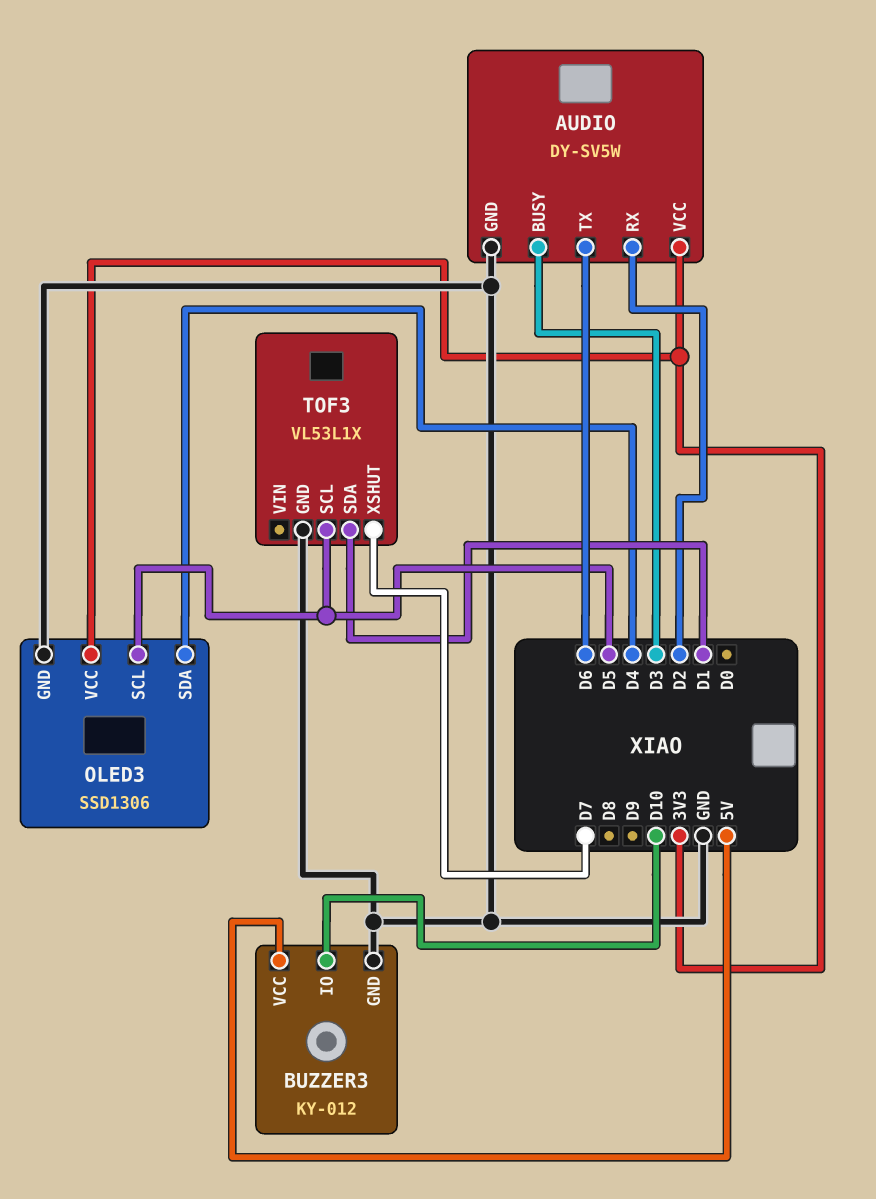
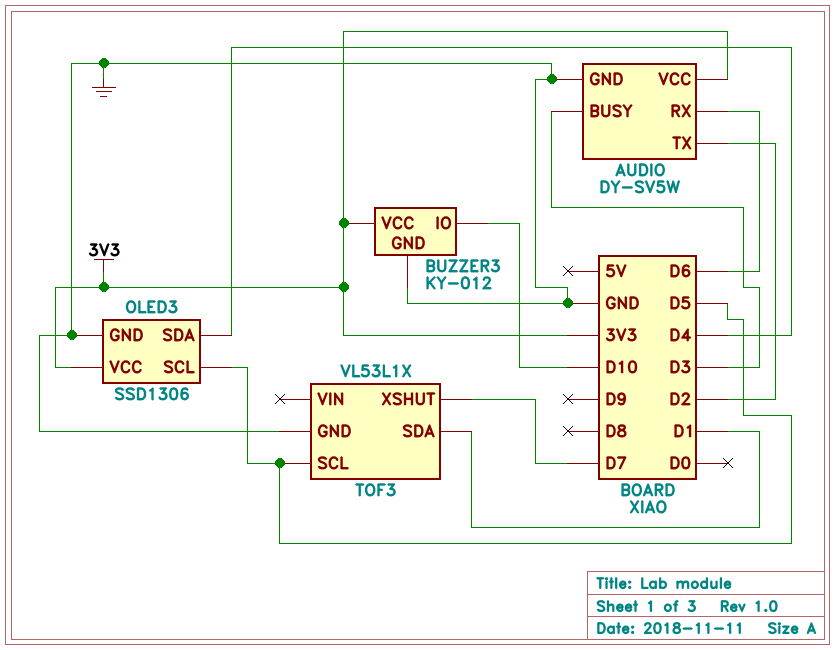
AUDIO pin RX: D2 -> D6
AUDIO pin TX: D6 -> D2
BUZZER3 pin VCC: 5V -> 3V3

